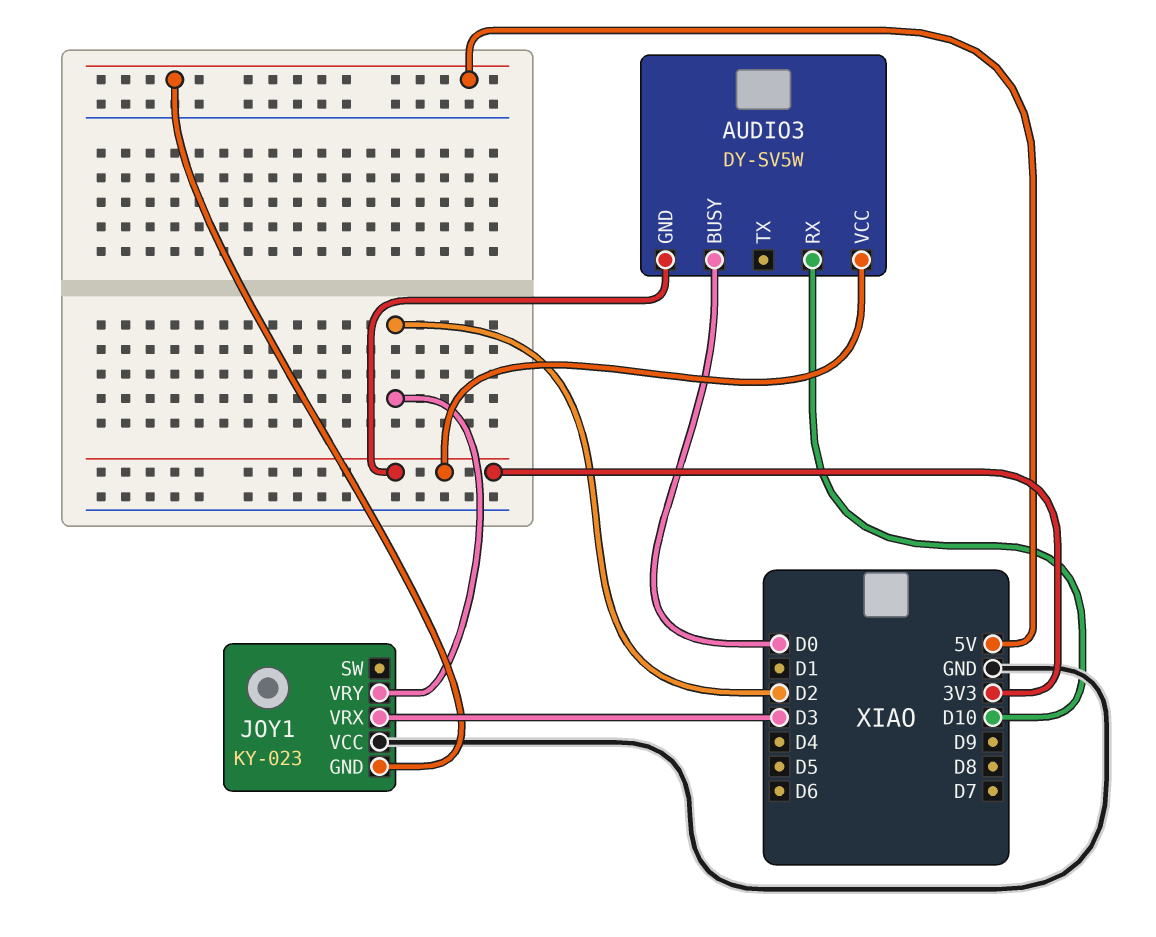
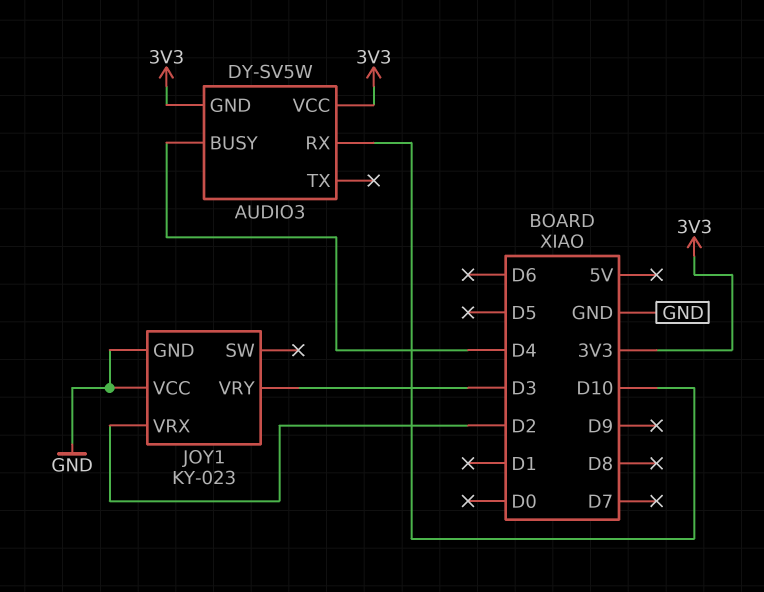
AUDIO3 pin BUSY: D0 -> D4
JOY1 pin GND: 5V -> GND
JOY1 pin VRX: D3 -> D2
JOY1 pin VRY: D2 -> D3

